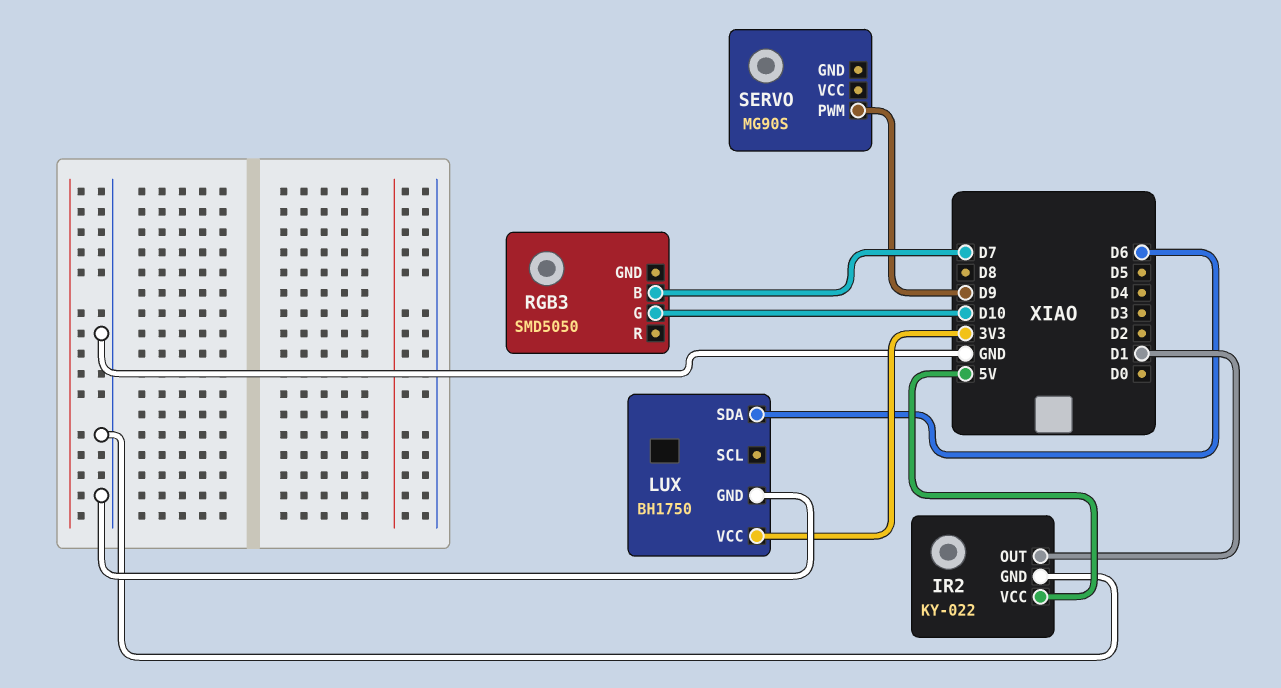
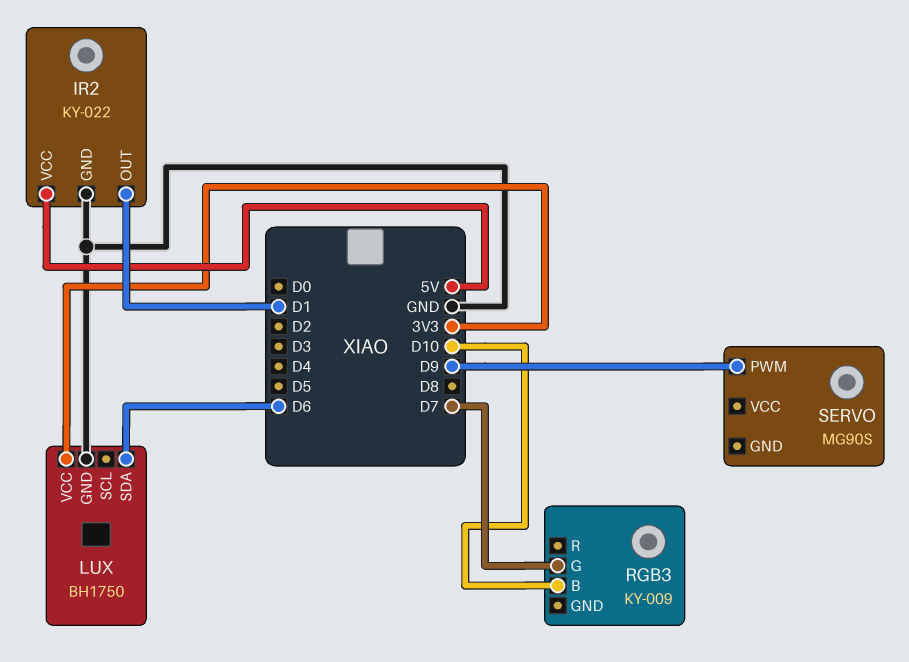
RGB3: SMD5050 -> KY-009
RGB3 pin B: D7 -> D10
RGB3 pin G: D10 -> D7

